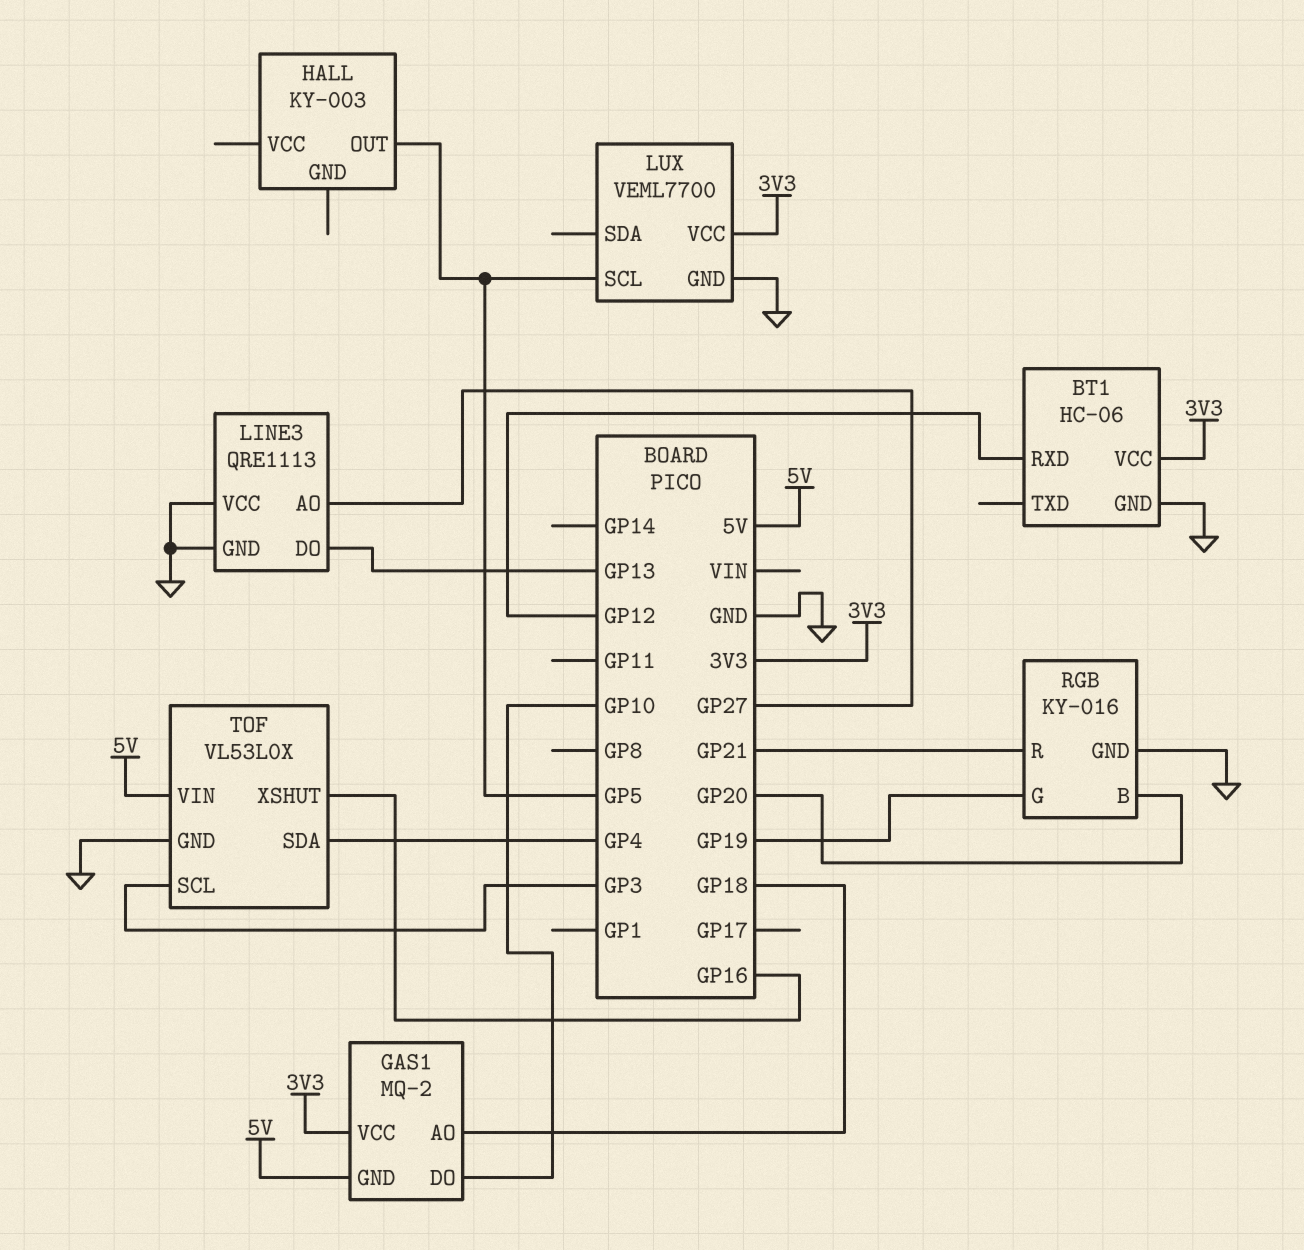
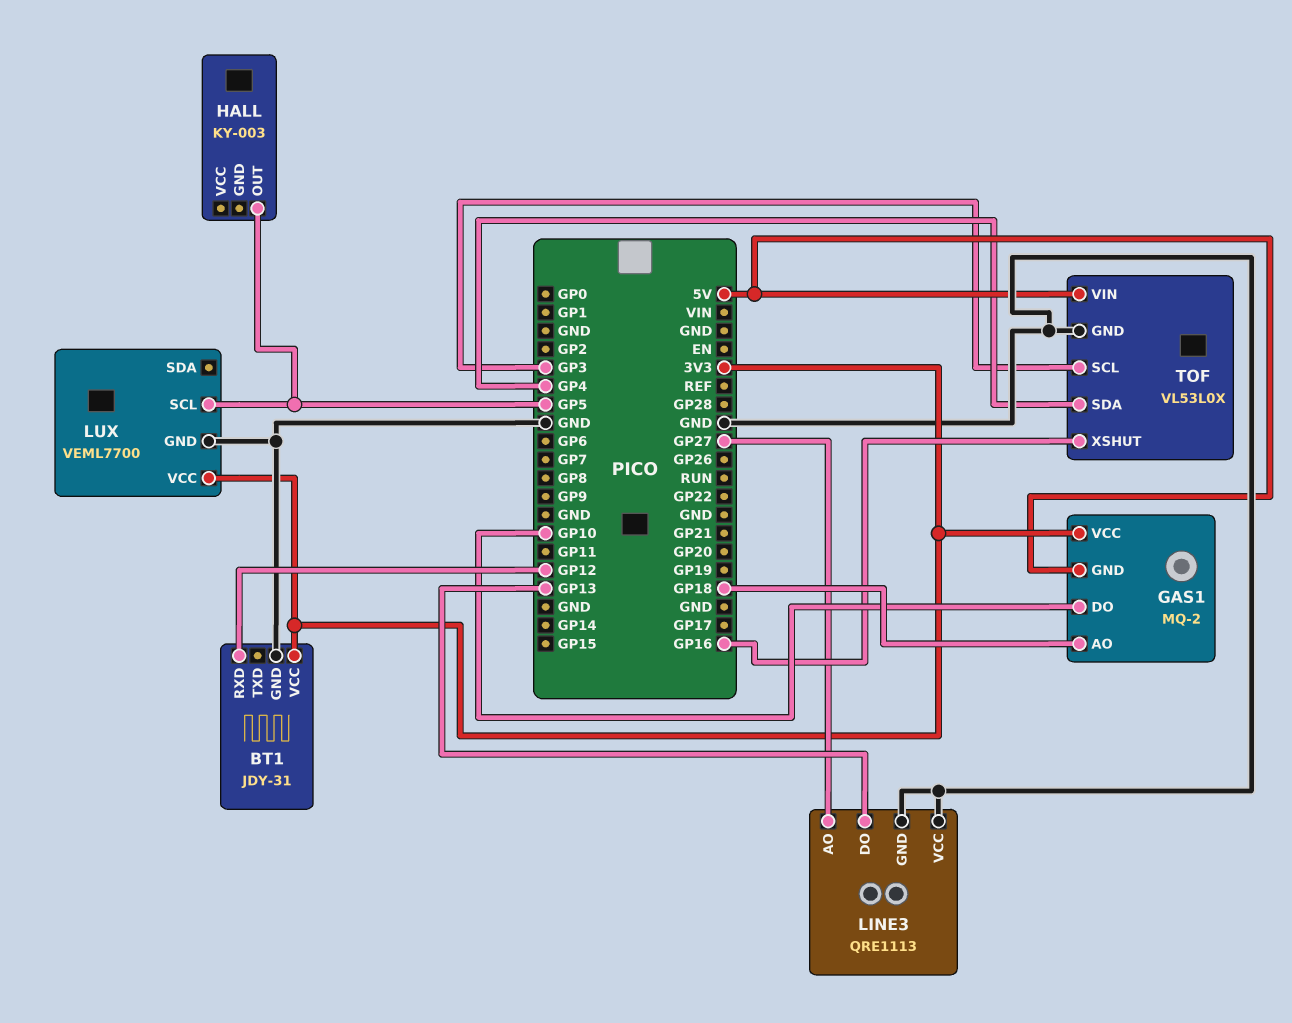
BT1: HC-06 -> JDY-31
RGB: KY-016 -> none
RGB pin B: GP20 -> none
RGB pin G: GP19 -> none
RGB pin GND: GND -> none
RGB pin R: GP21 -> none

